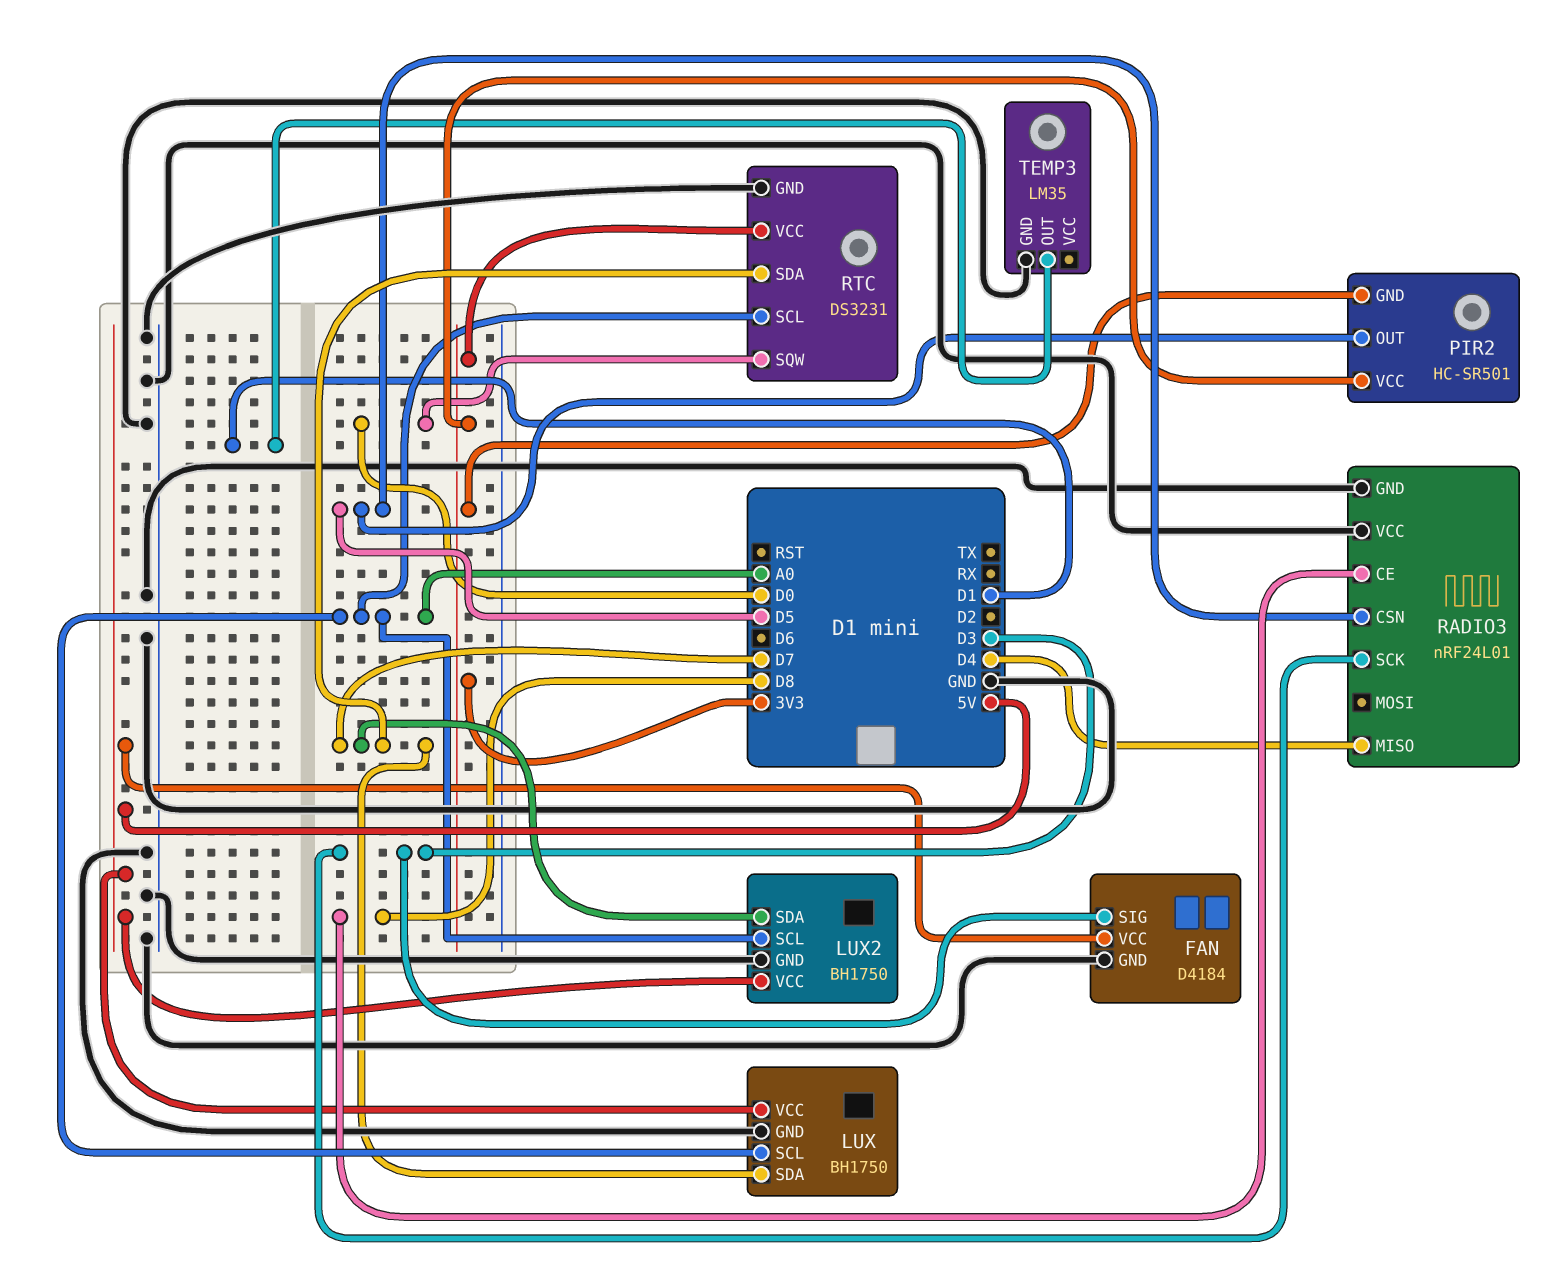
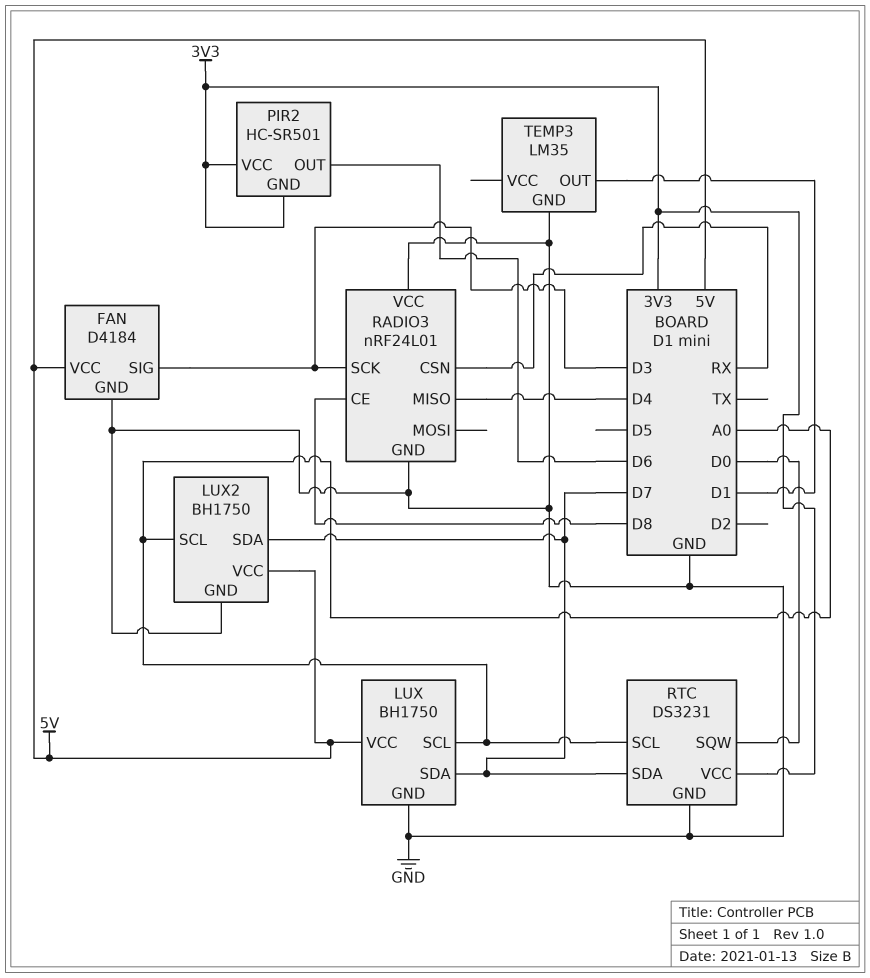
PIR2 pin OUT: D5 -> D6
RADIO3 pin CSN: D5 -> RX

